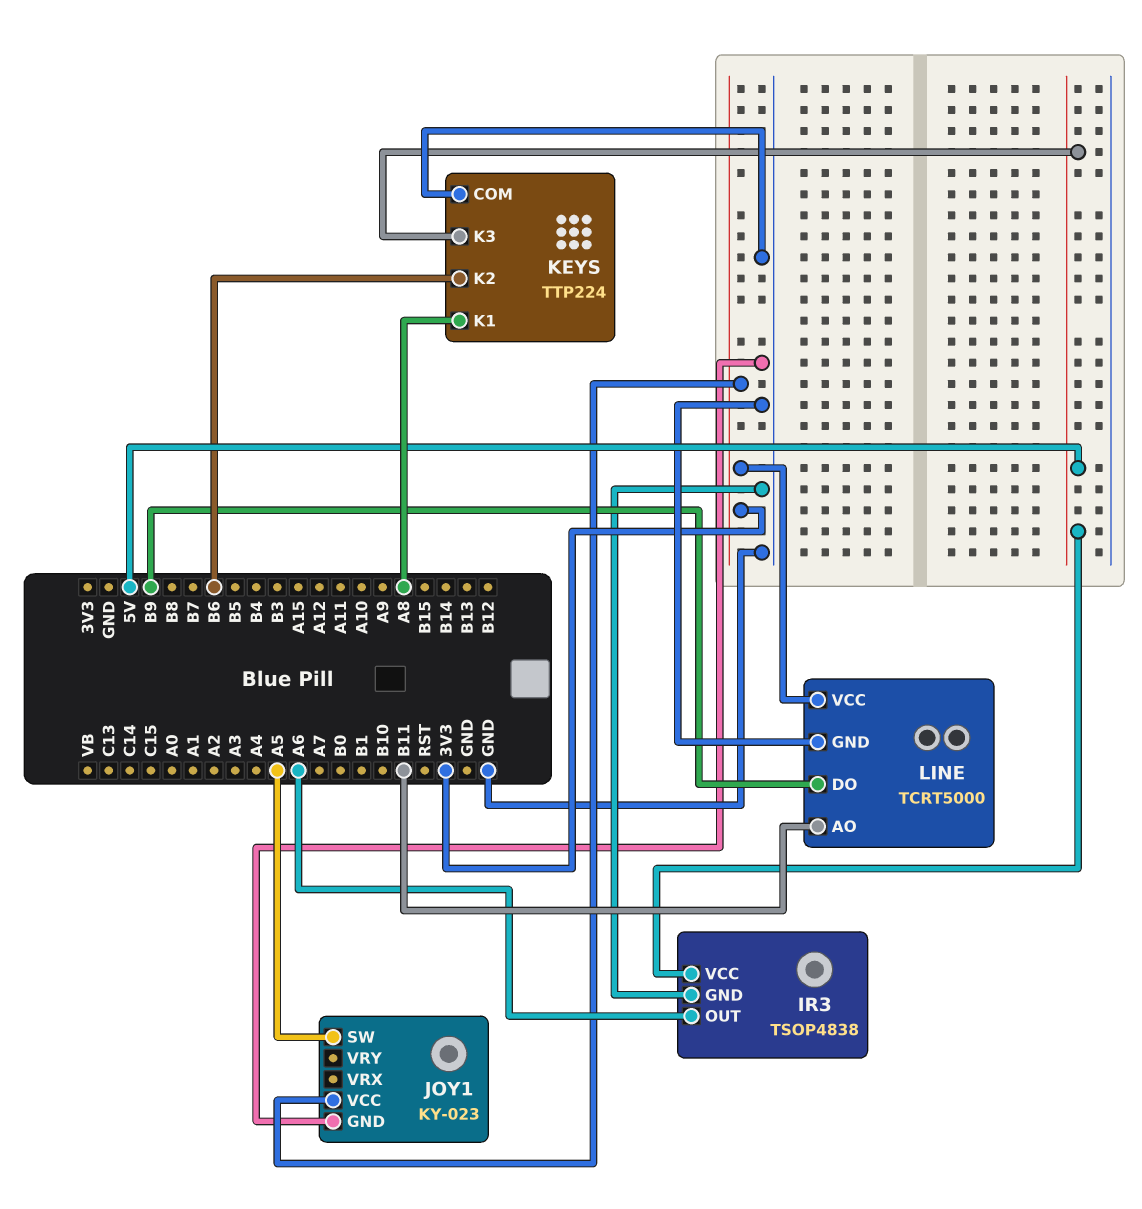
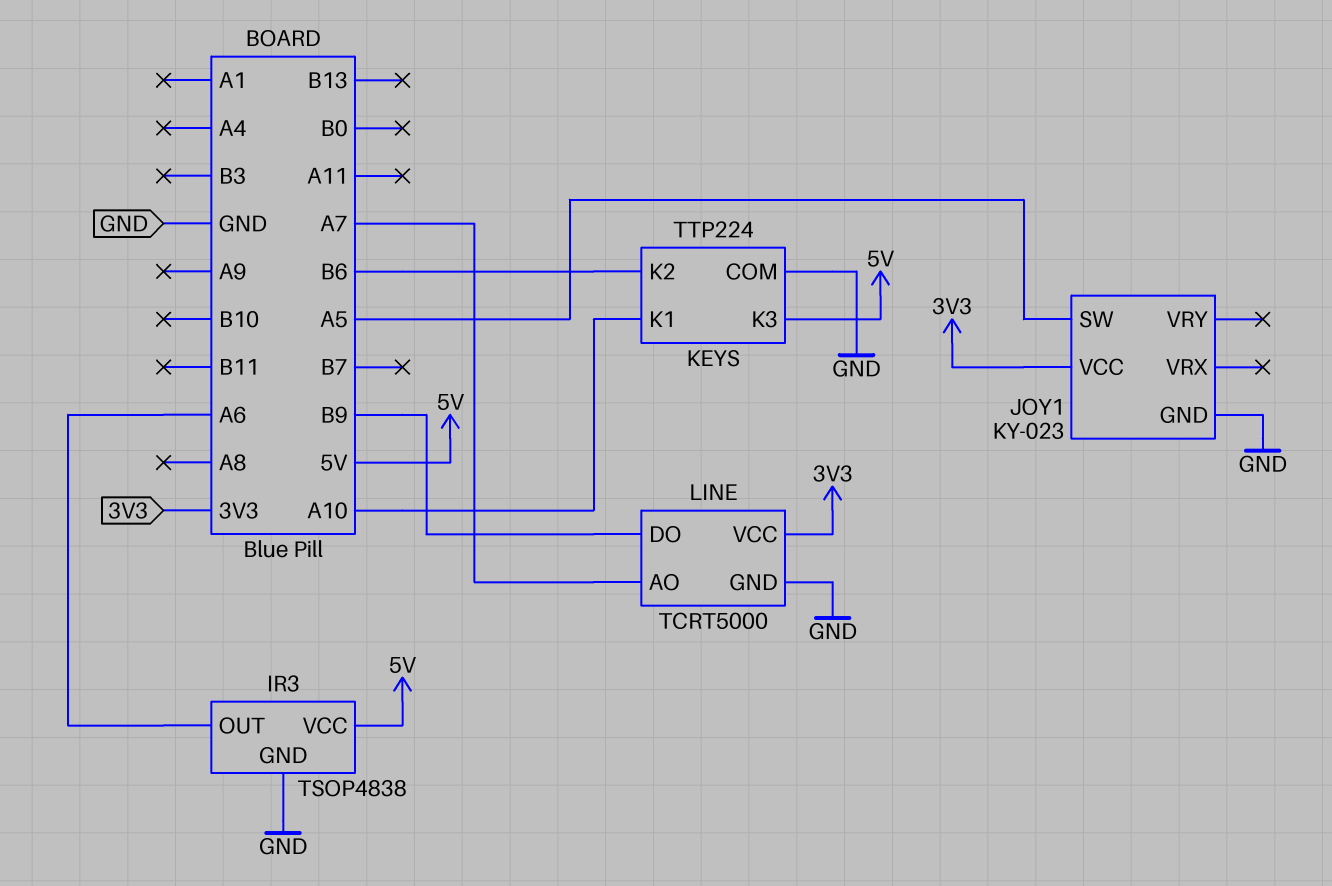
KEYS pin K1: A8 -> A10
LINE pin AO: B11 -> A7

